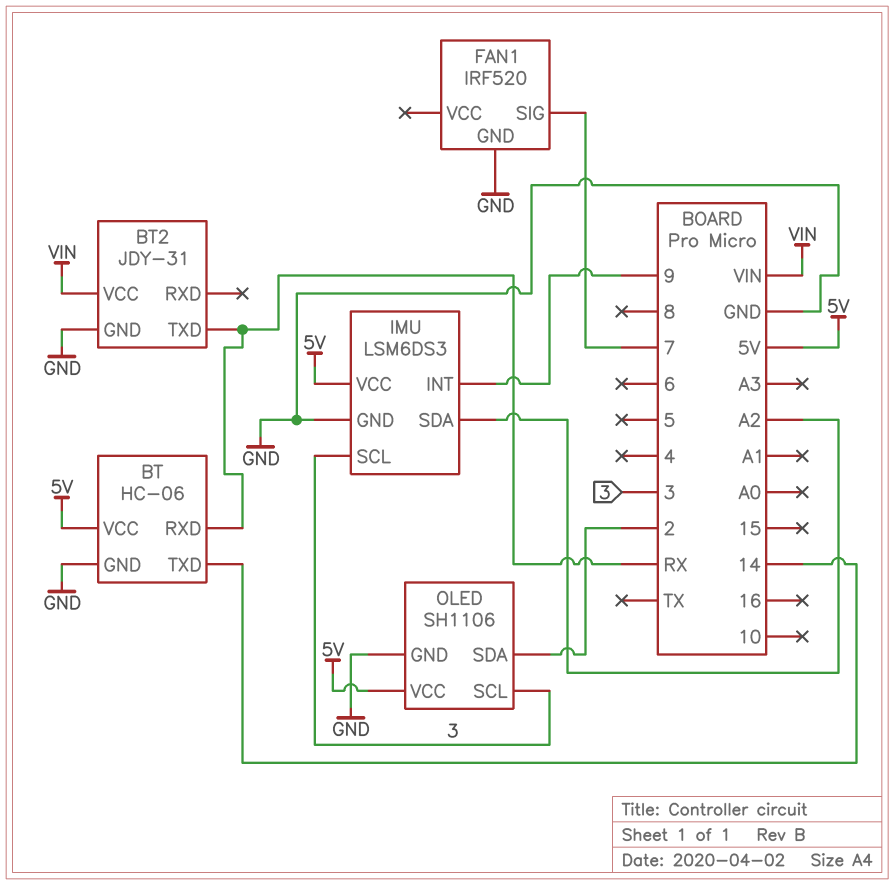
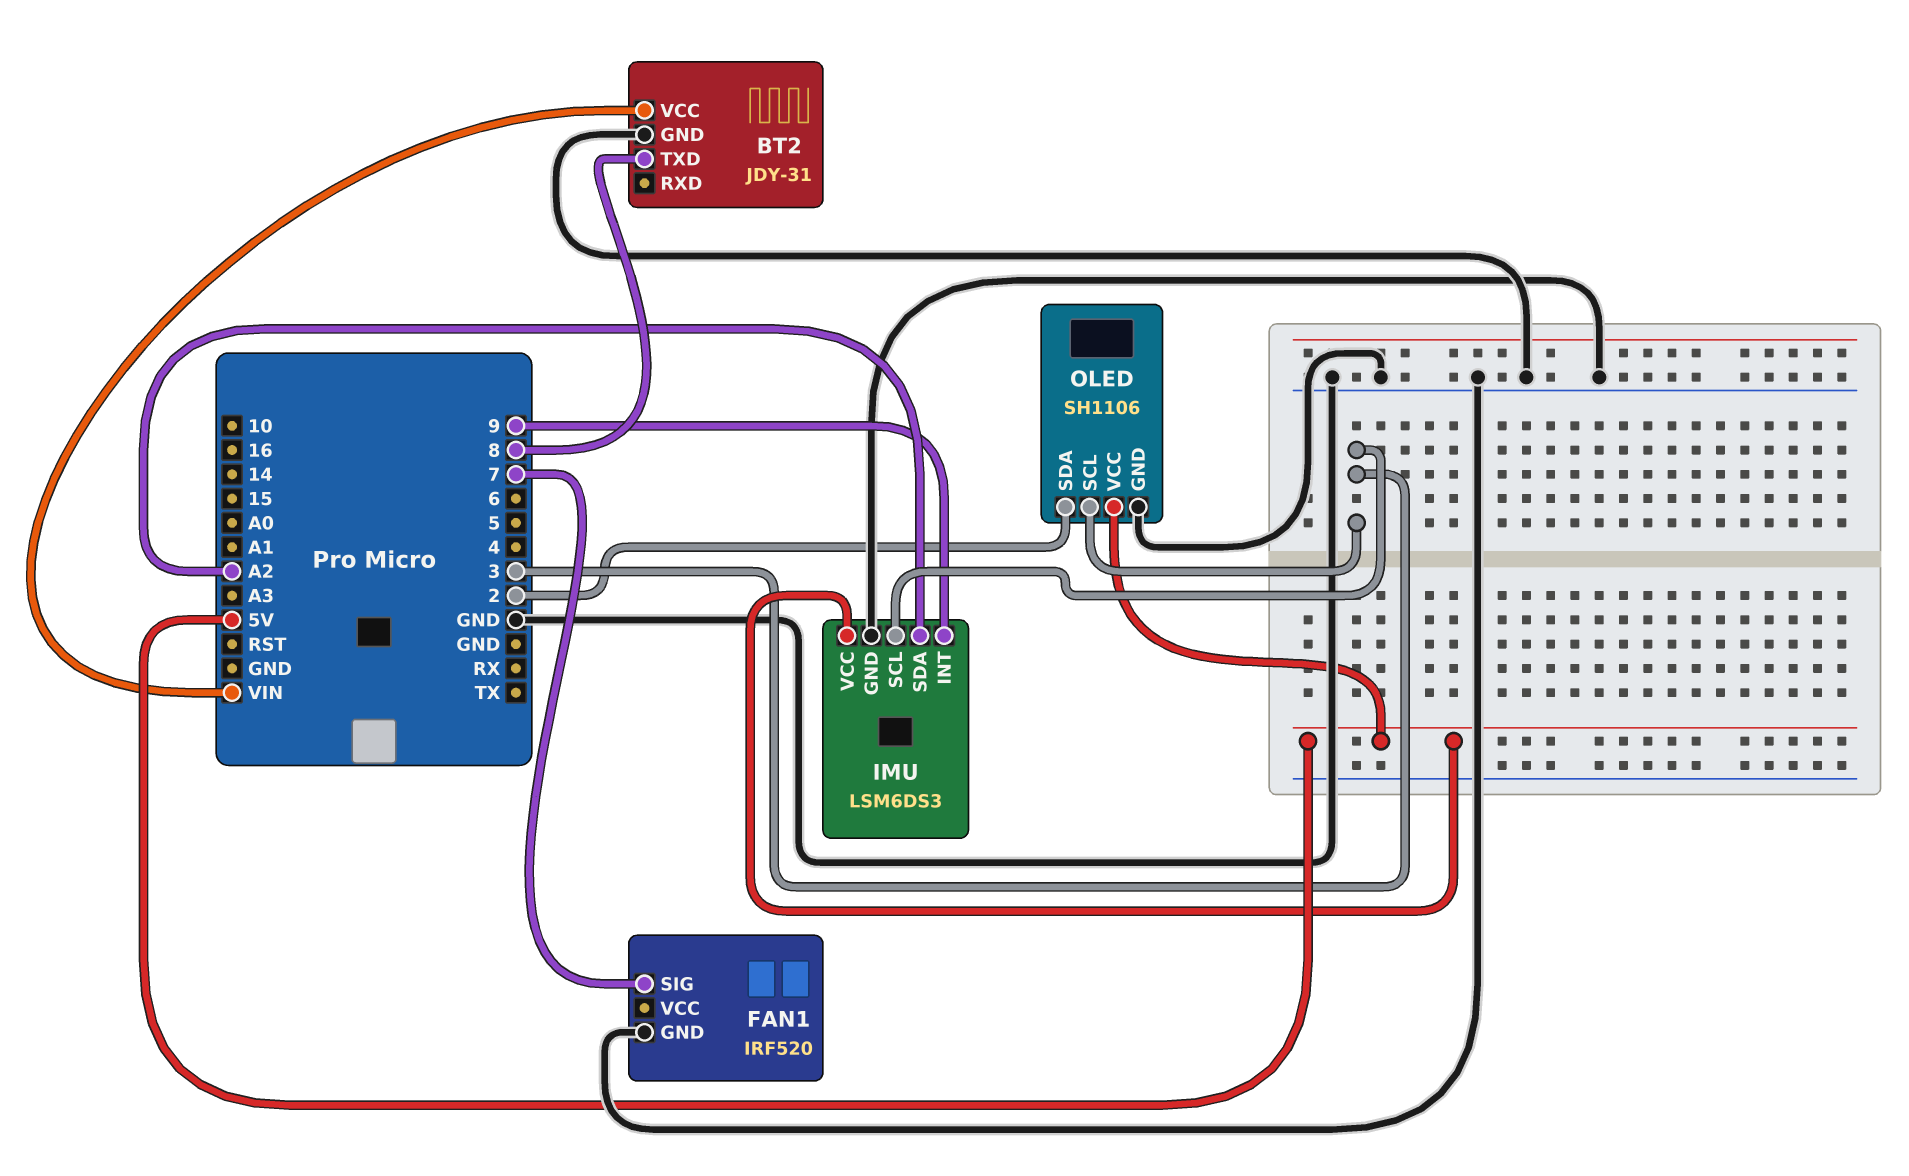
BT: HC-06 -> none
BT pin GND: GND -> none
BT pin RXD: RX -> none
BT pin TXD: 14 -> none
BT pin VCC: 5V -> none
BT2 pin TXD: RX -> 8

